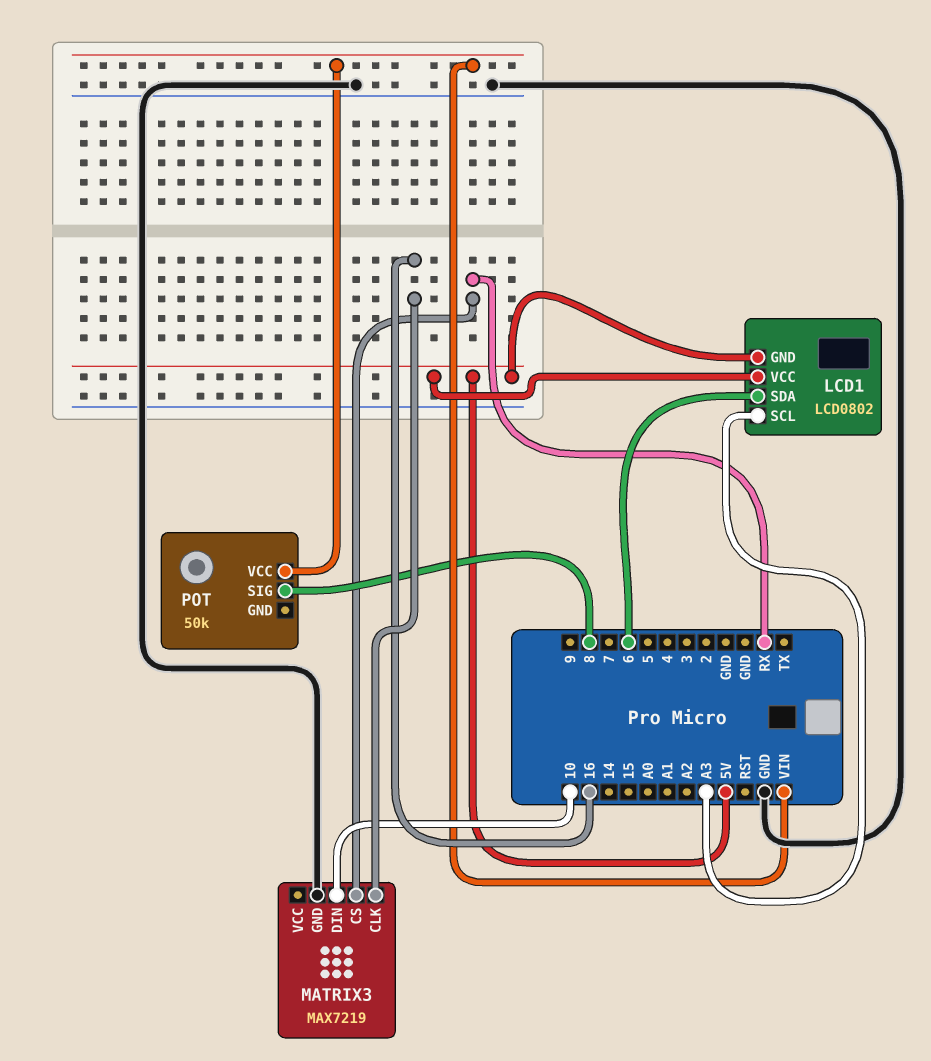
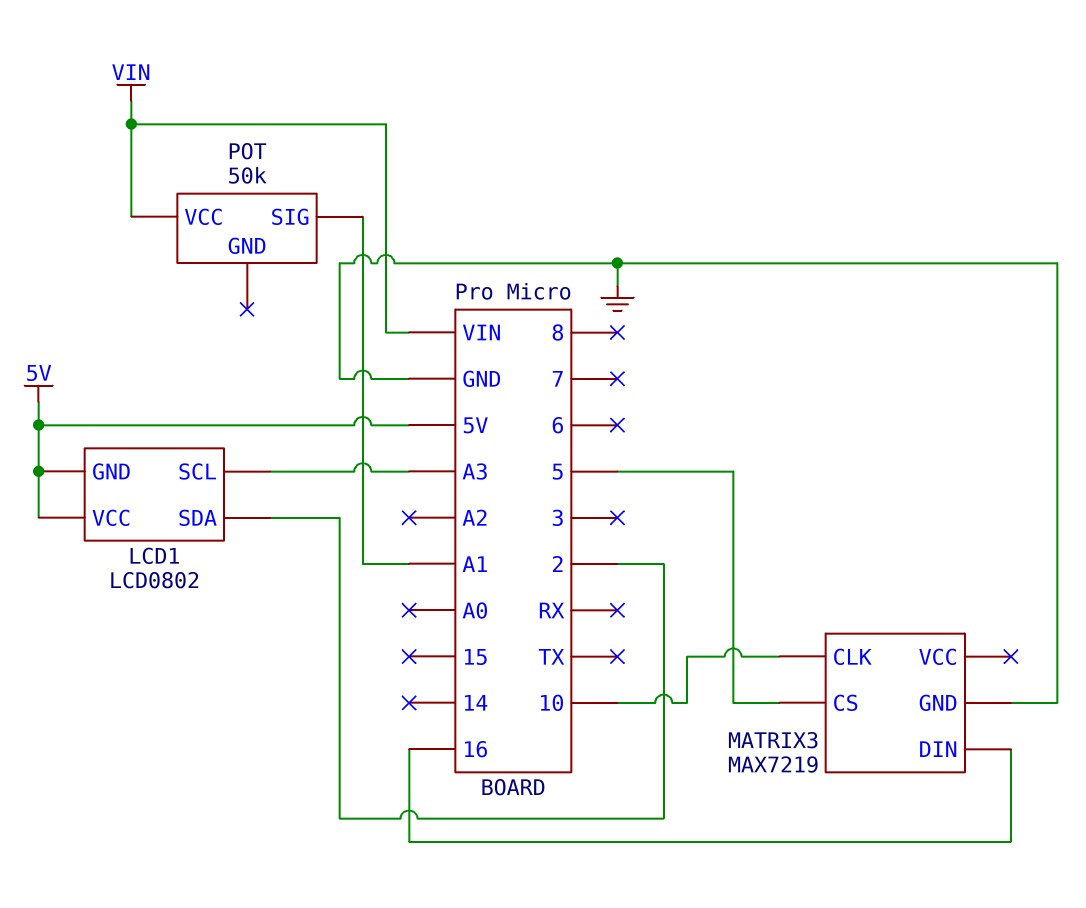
LCD1 pin SDA: 6 -> 2
MATRIX3 pin CLK: 16 -> 10
MATRIX3 pin CS: RX -> 5
MATRIX3 pin DIN: 10 -> 16
POT pin SIG: 8 -> A1

